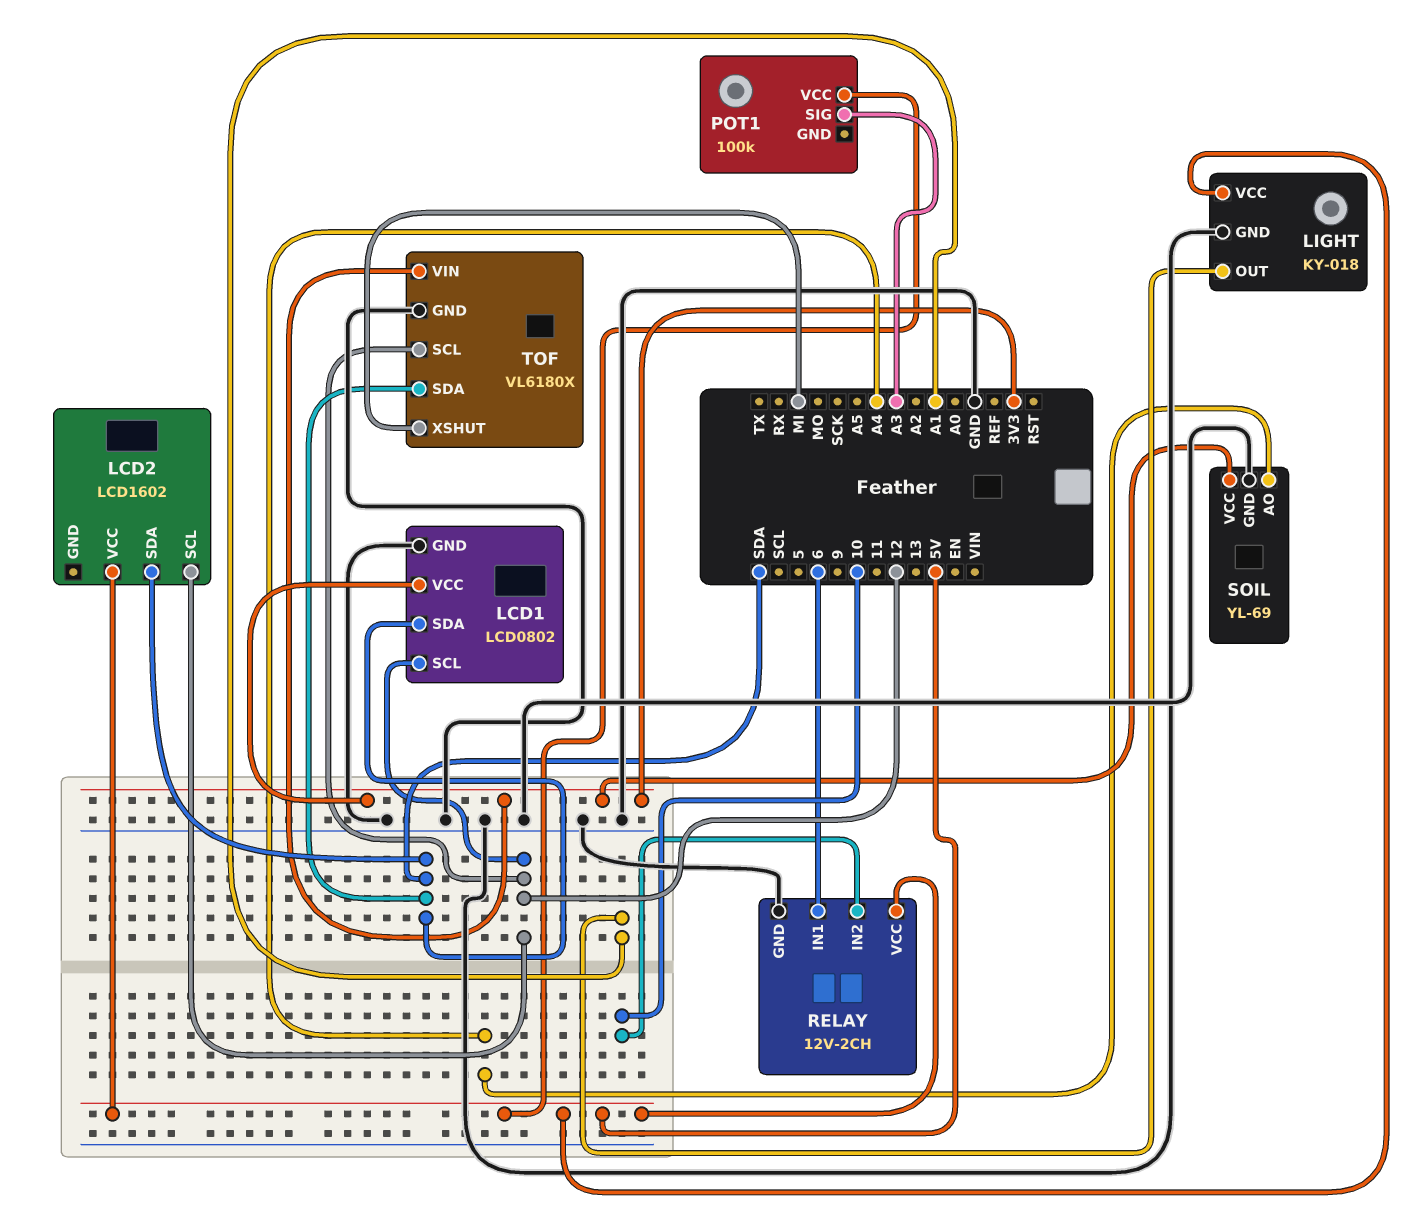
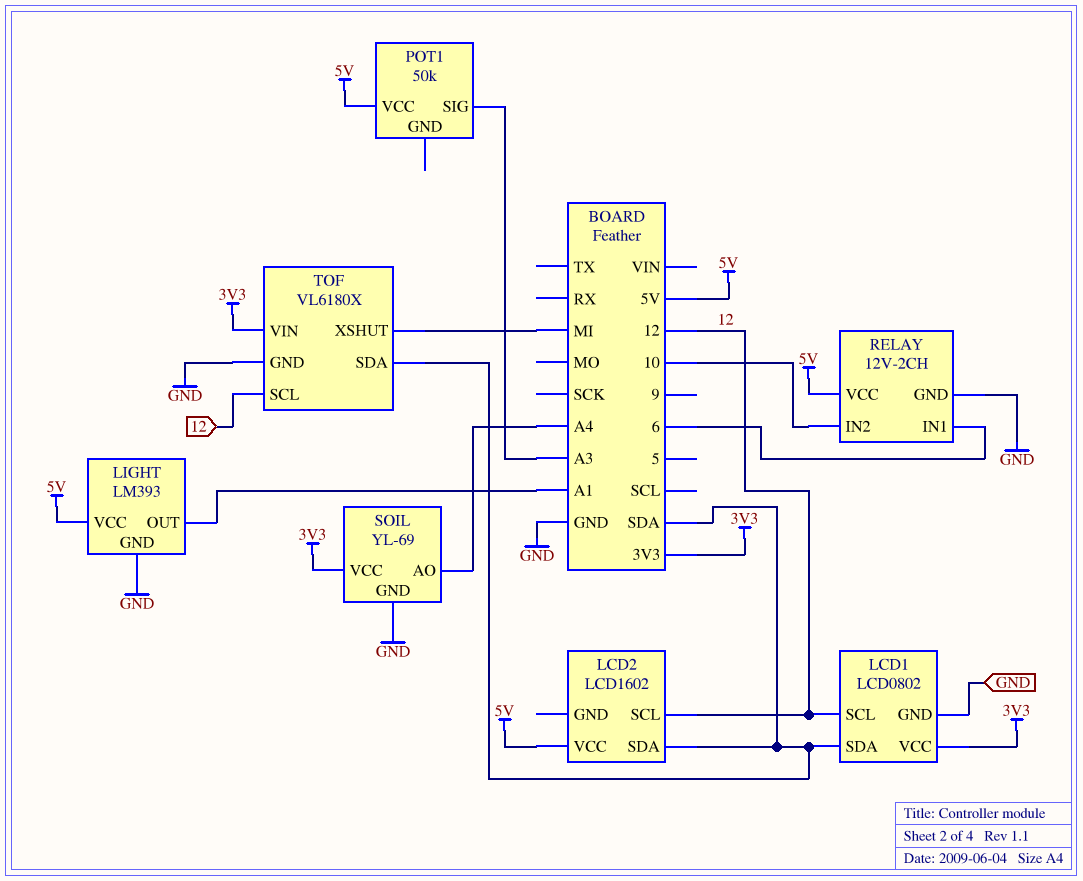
LIGHT: KY-018 -> LM393
POT1: 100k -> 50k

